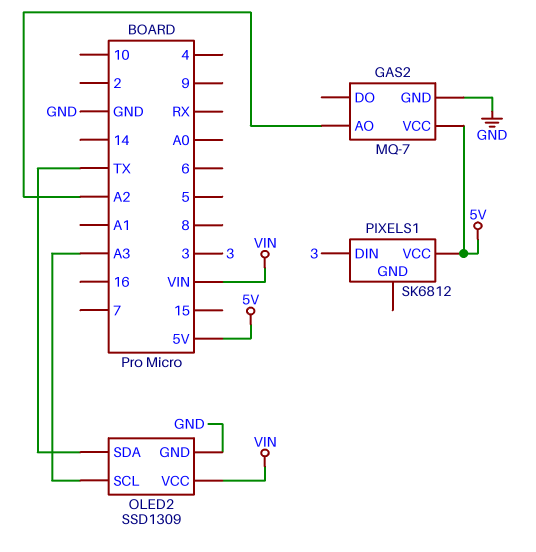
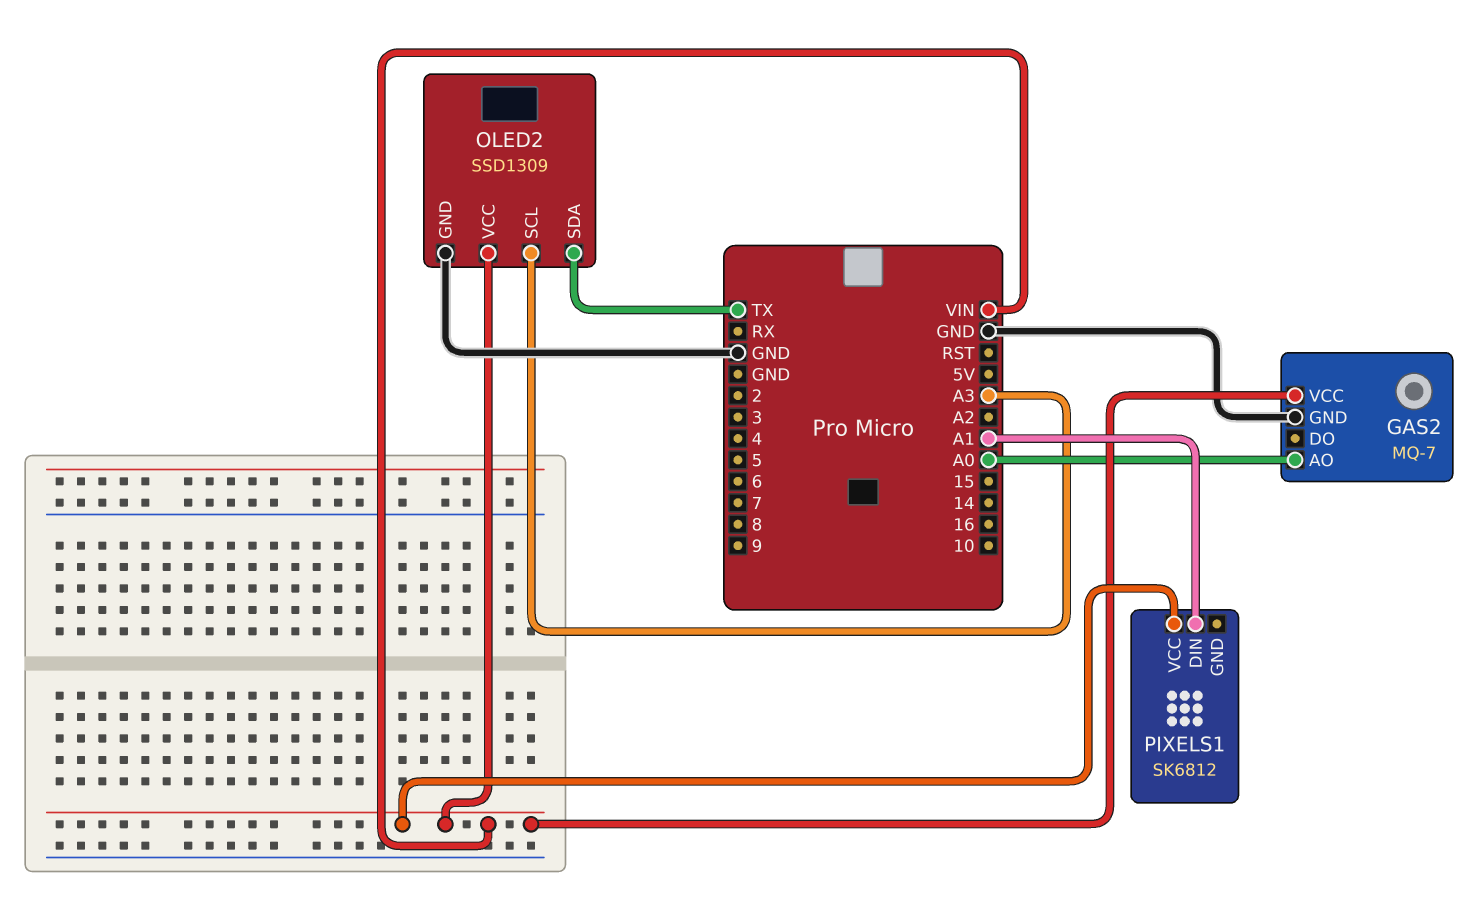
GAS2 pin AO: A2 -> A0
GAS2 pin VCC: 5V -> VIN
PIXELS1 pin DIN: 3 -> A1
PIXELS1 pin VCC: 5V -> VIN

